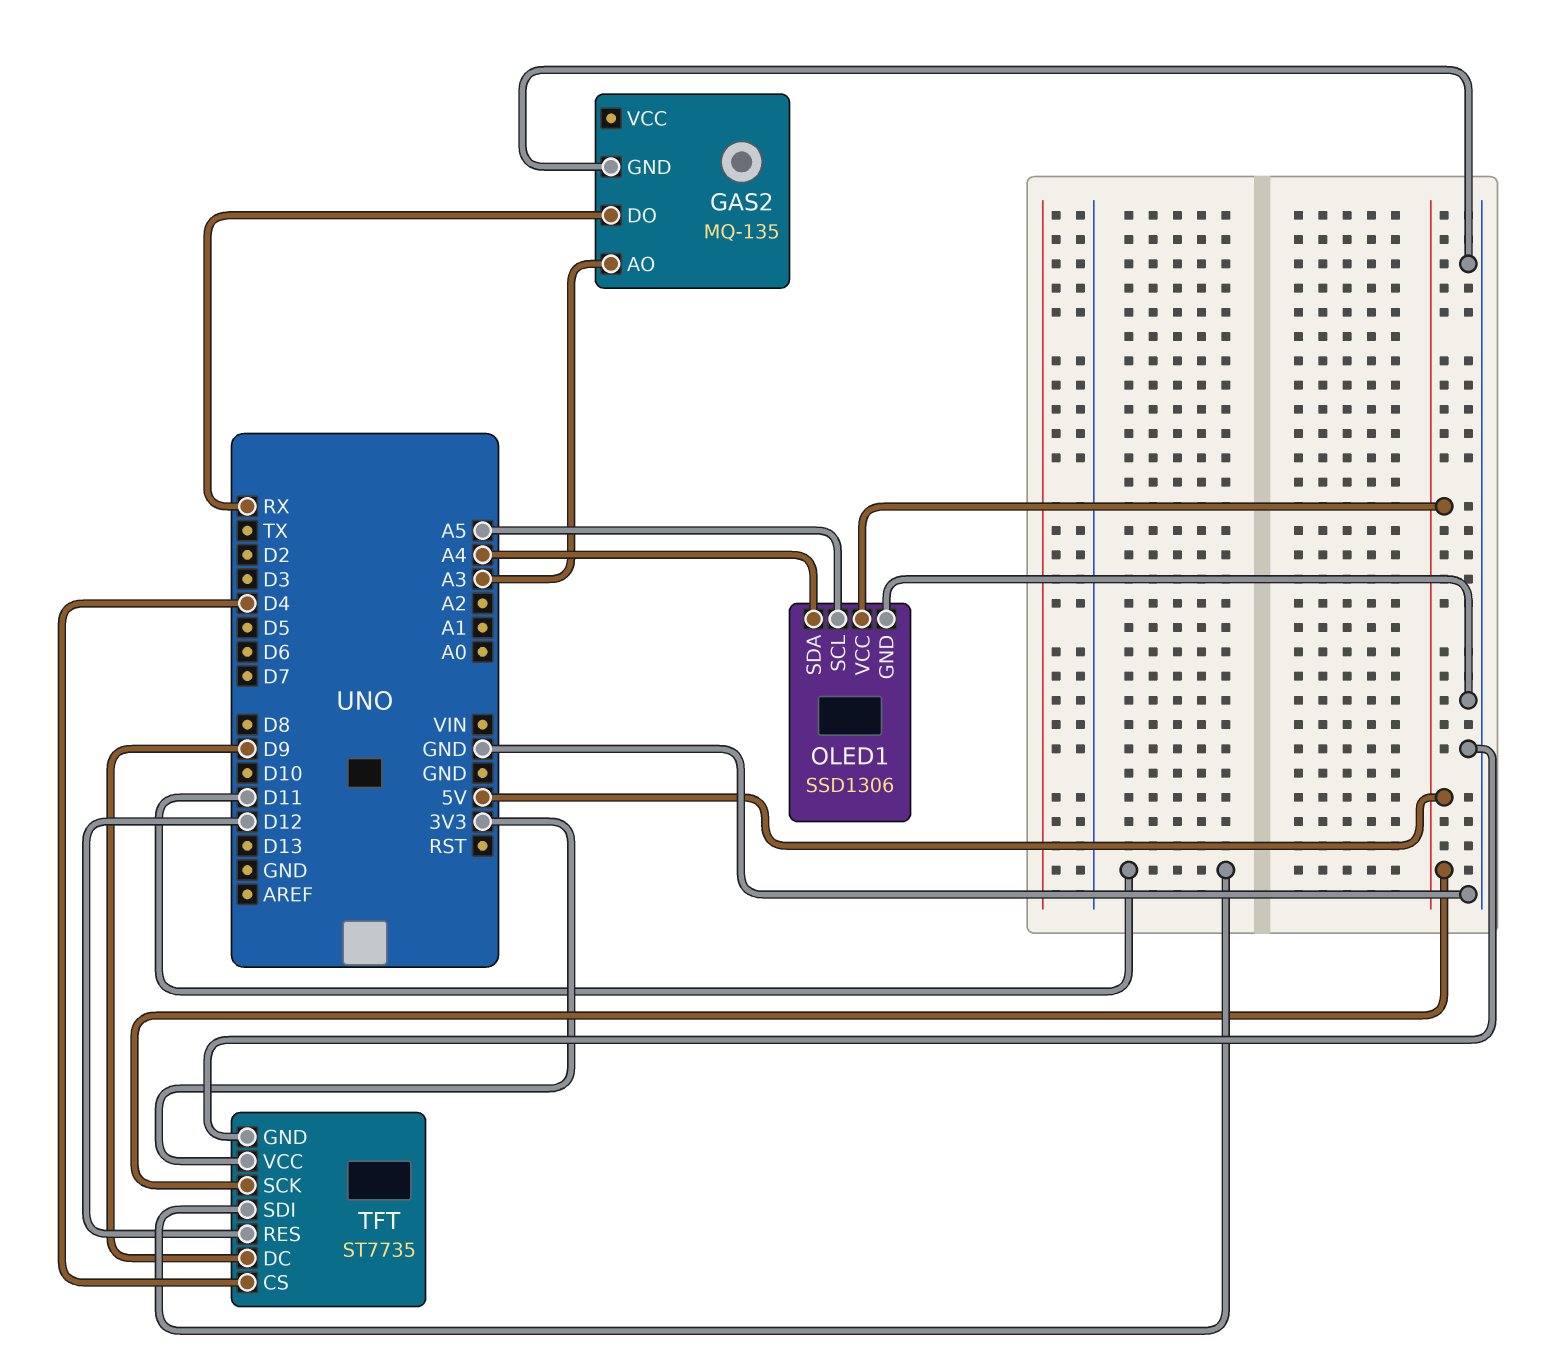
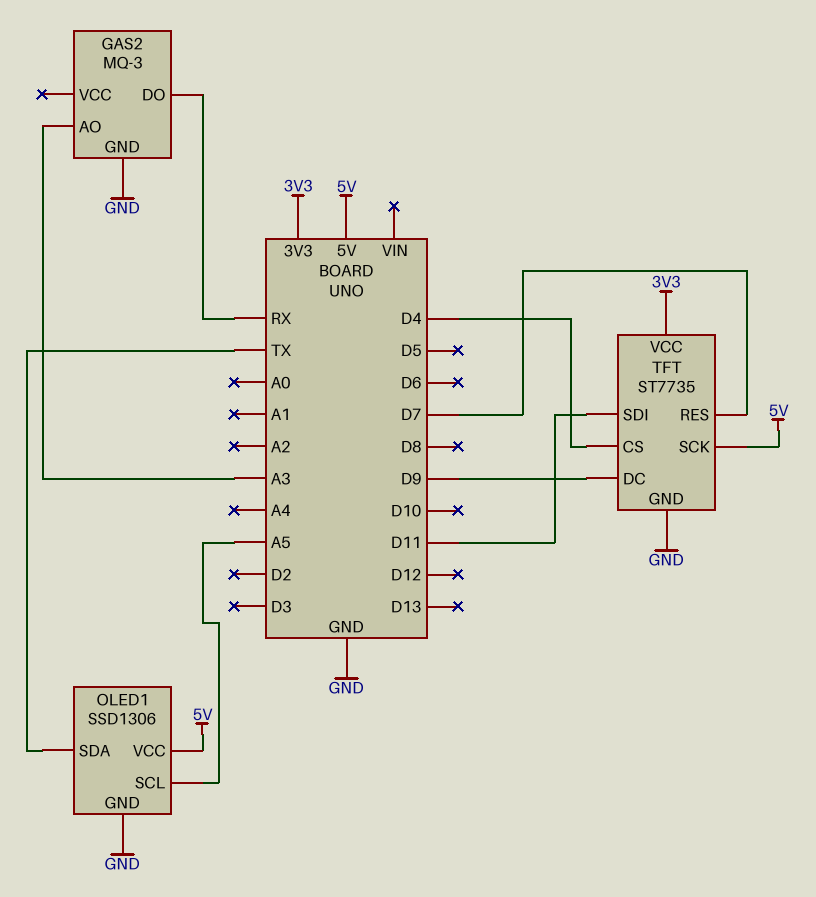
GAS2: MQ-135 -> MQ-3
OLED1 pin SDA: A4 -> TX
TFT pin RES: D12 -> D7

